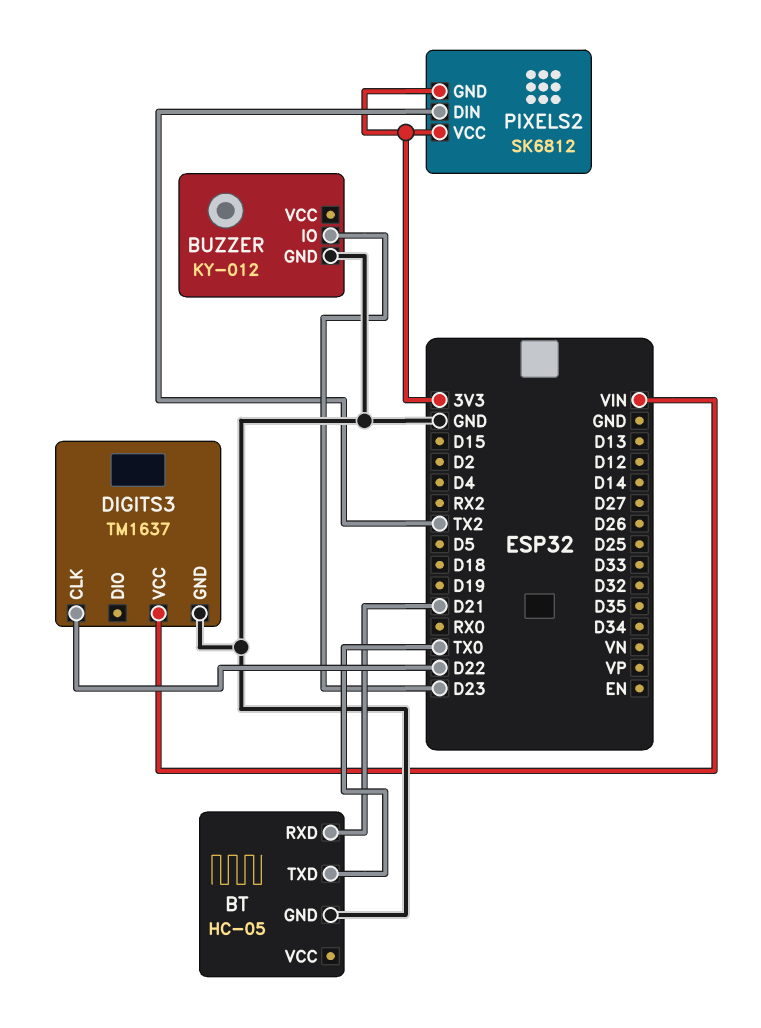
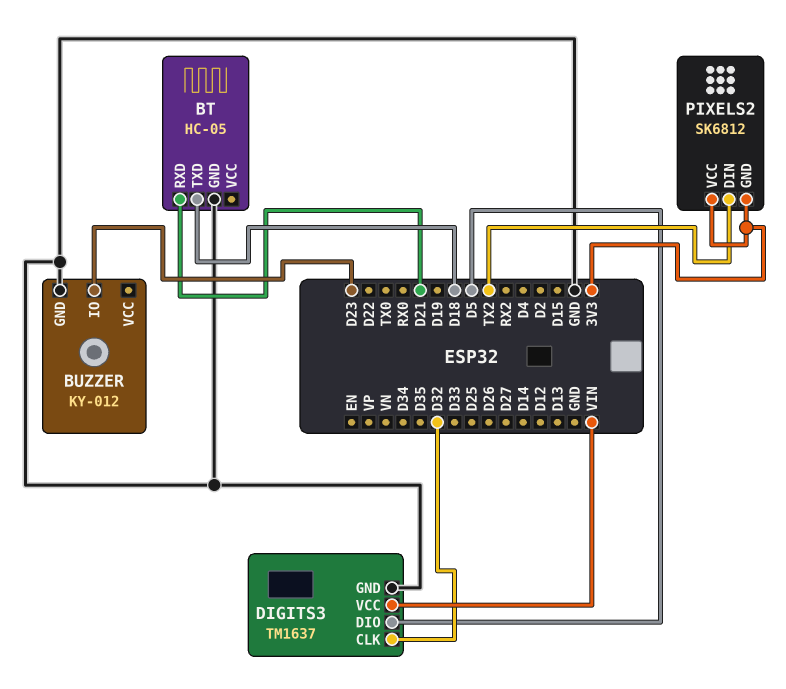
BT pin TXD: TX0 -> D18
DIGITS3 pin CLK: D22 -> D32
DIGITS3 pin DIO: none -> D5

